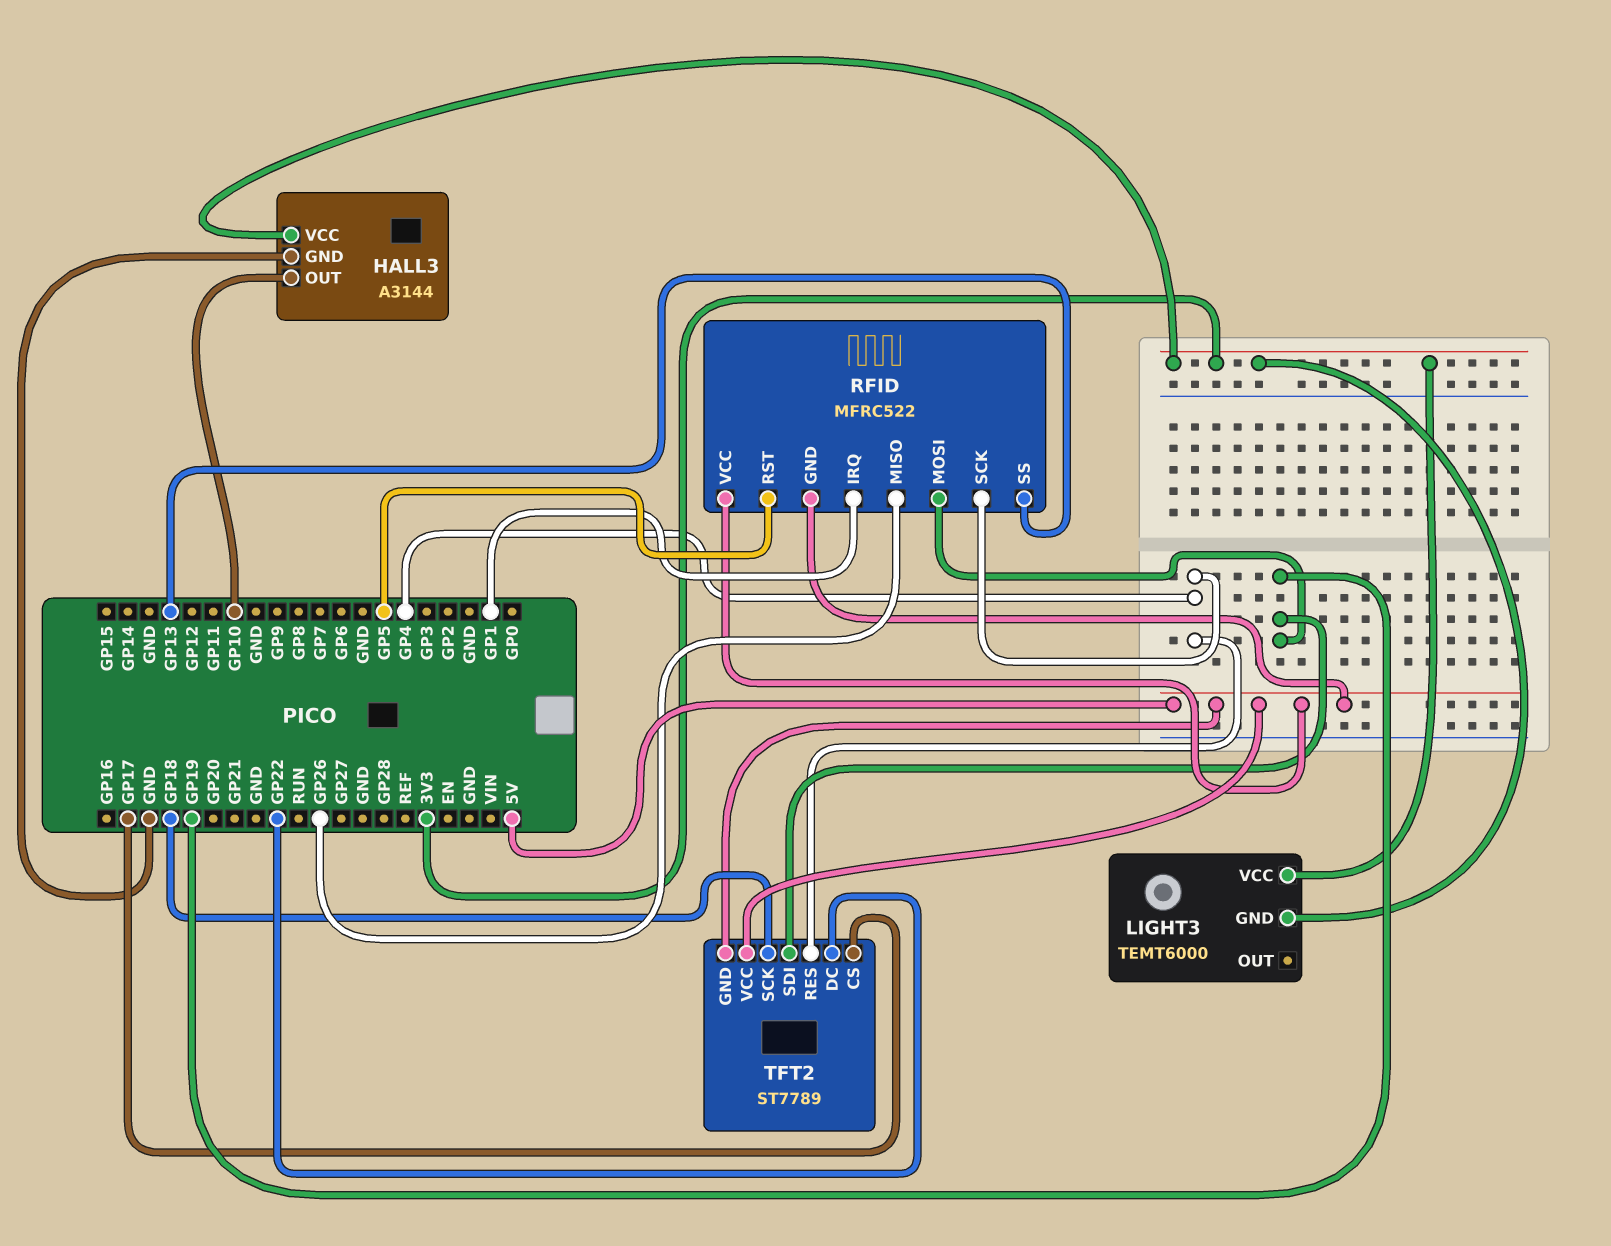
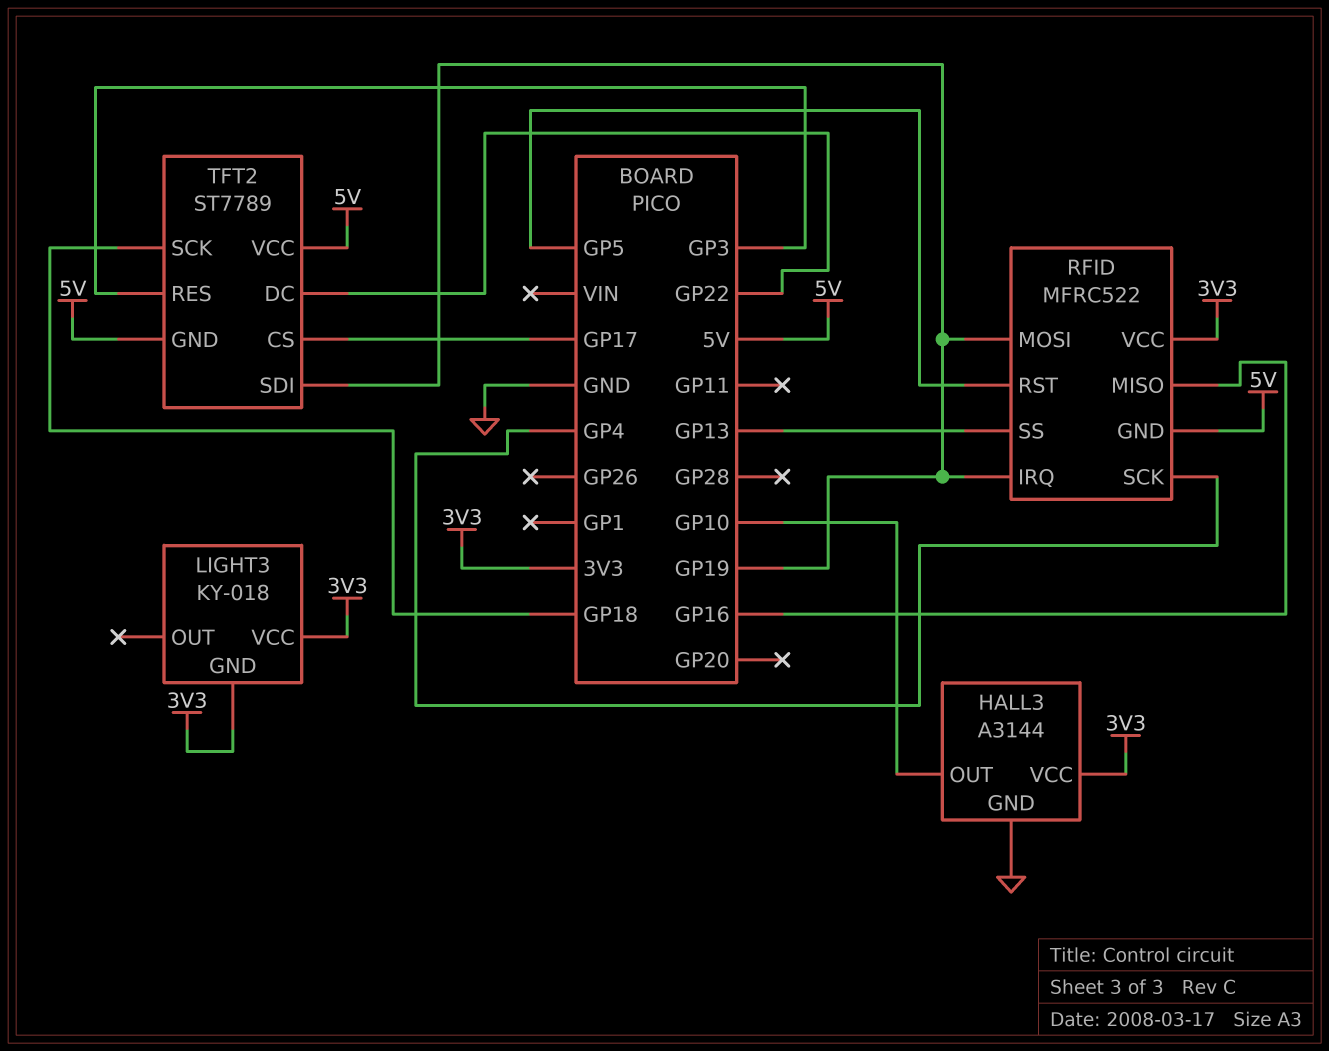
LIGHT3: TEMT6000 -> KY-018
RFID pin IRQ: GP1 -> GP19
RFID pin MISO: GP26 -> GP16
RFID pin VCC: 5V -> 3V3
TFT2 pin RES: GP4 -> GP3

